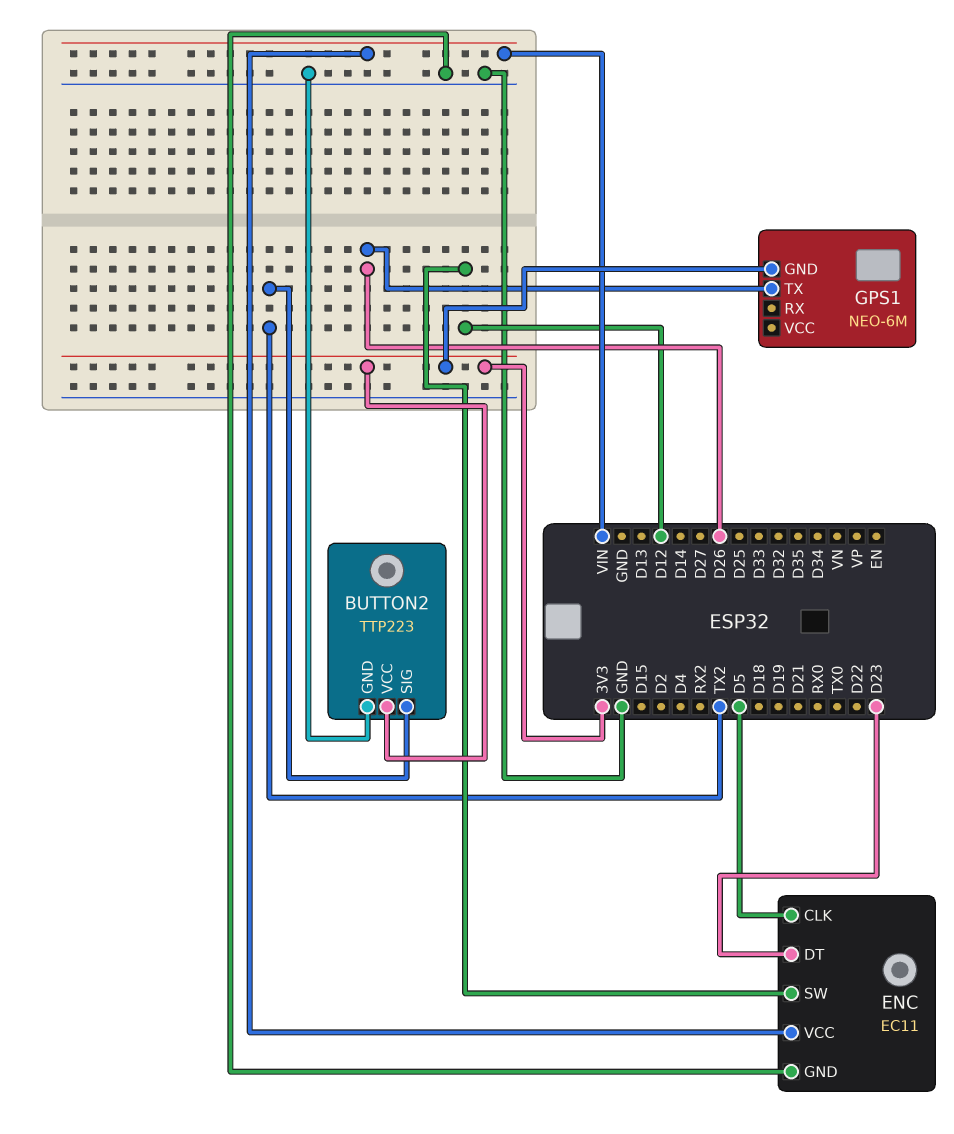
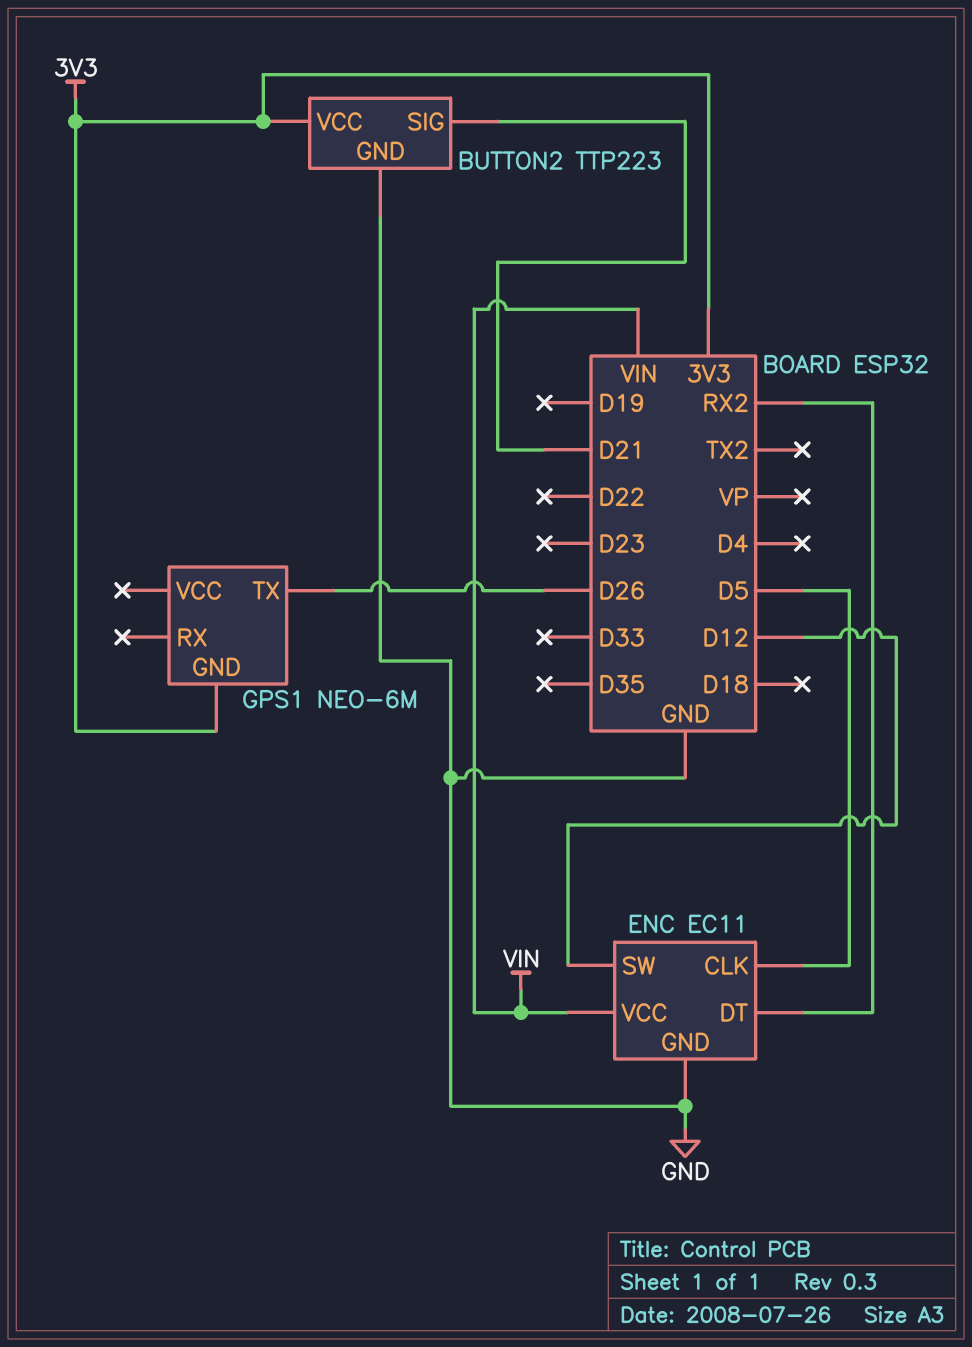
BUTTON2 pin SIG: TX2 -> D21
ENC pin DT: D23 -> RX2

